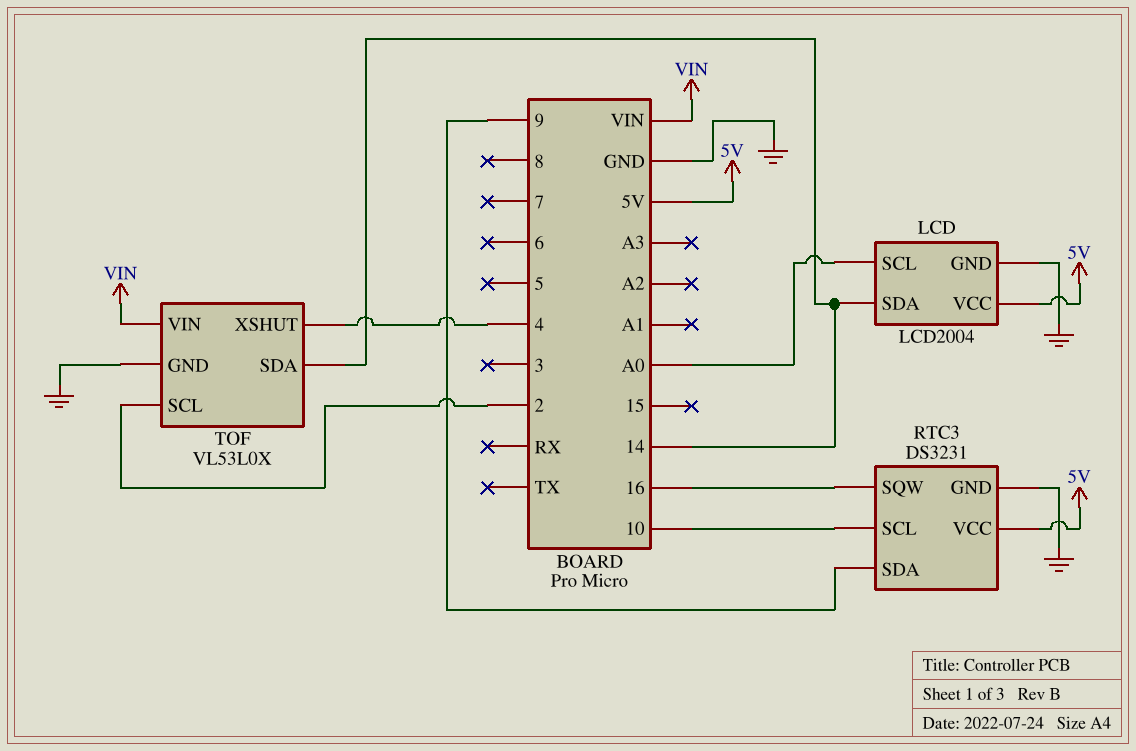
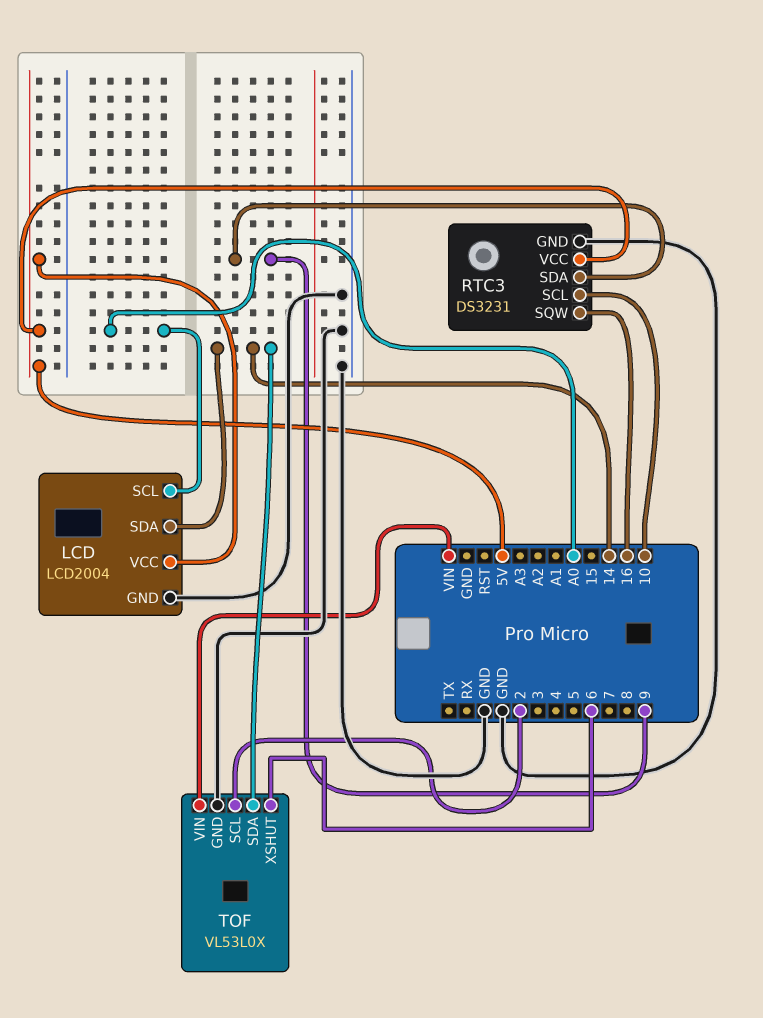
TOF pin XSHUT: 4 -> 6

